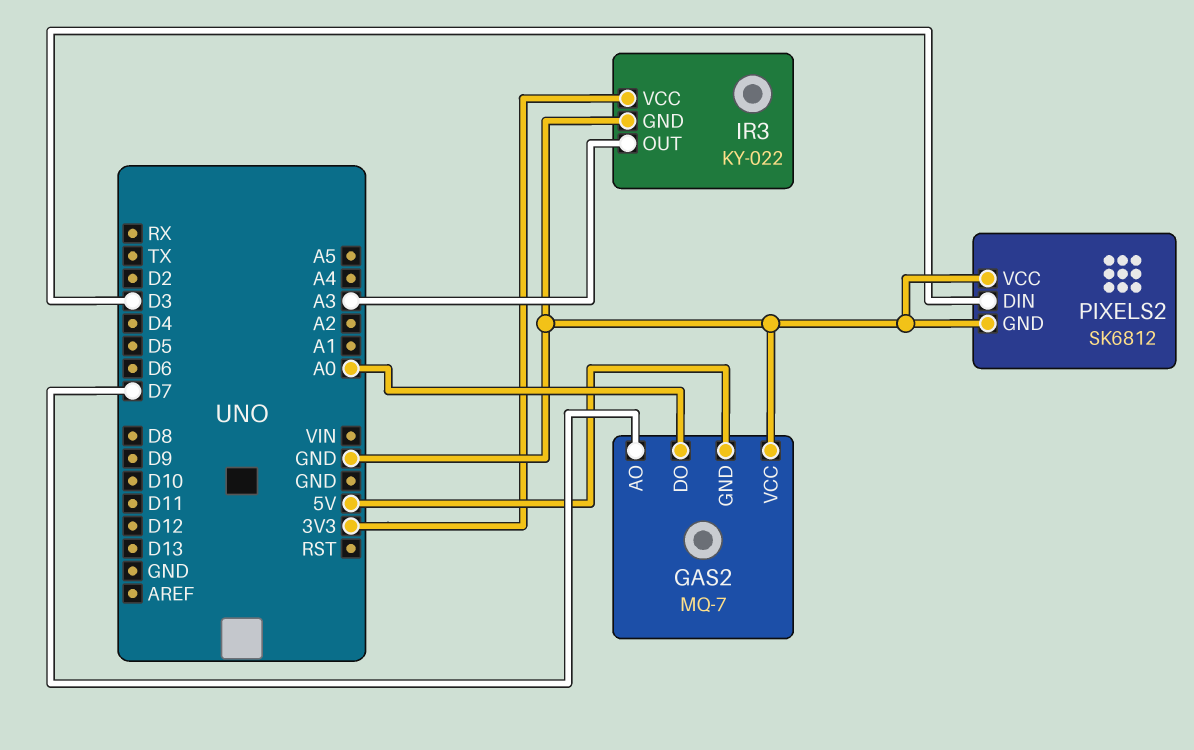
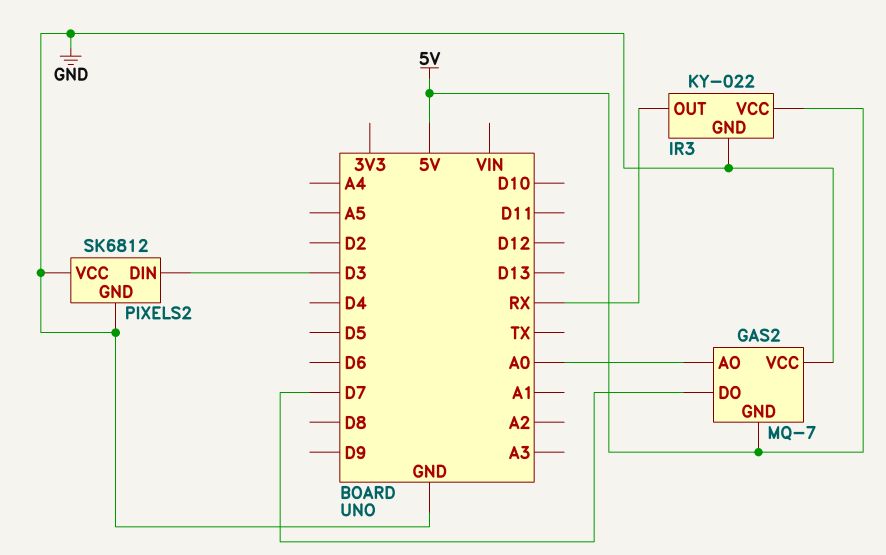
GAS2 pin AO: D7 -> A0
GAS2 pin DO: A0 -> D7
IR3 pin OUT: A3 -> RX
IR3 pin VCC: 3V3 -> 5V

